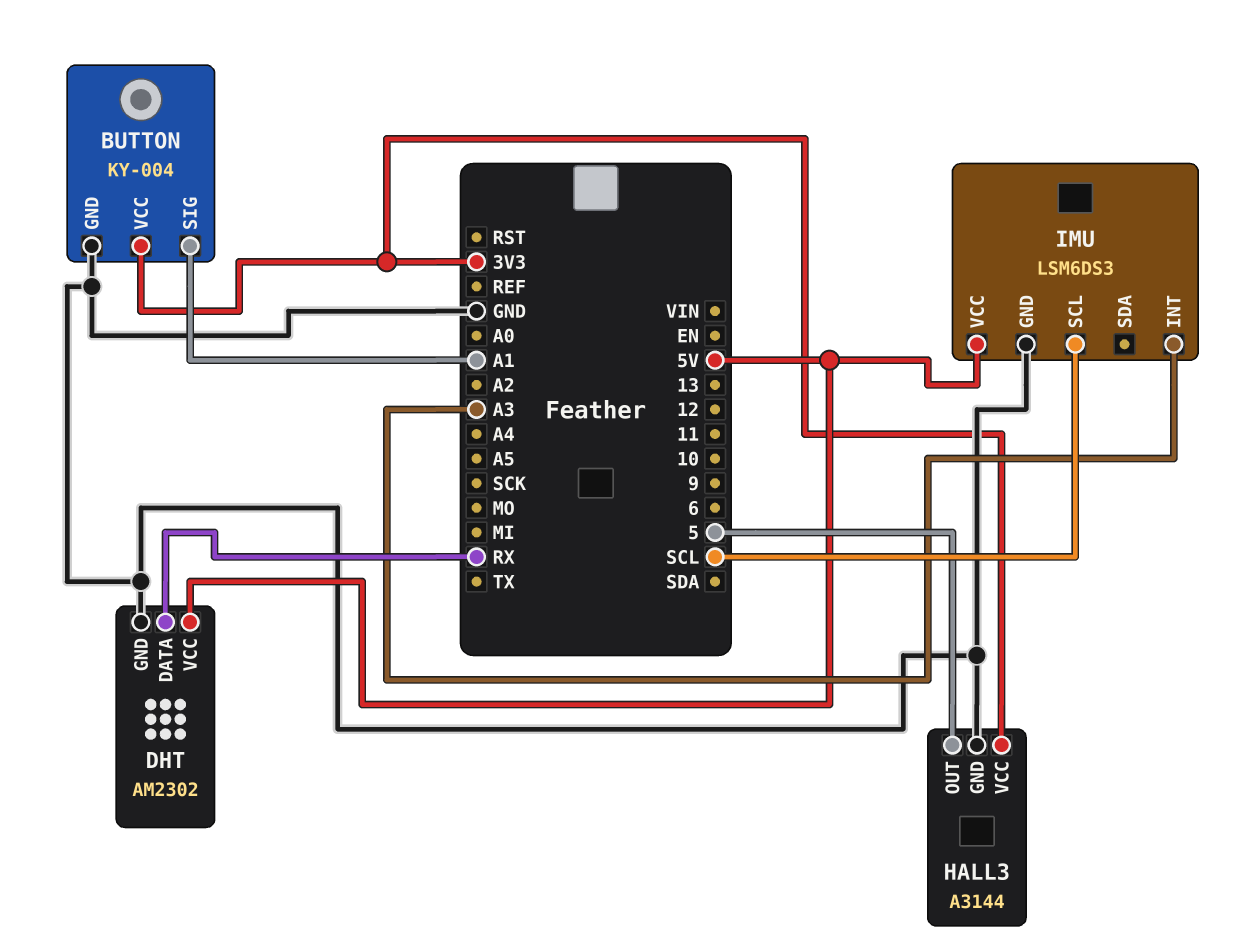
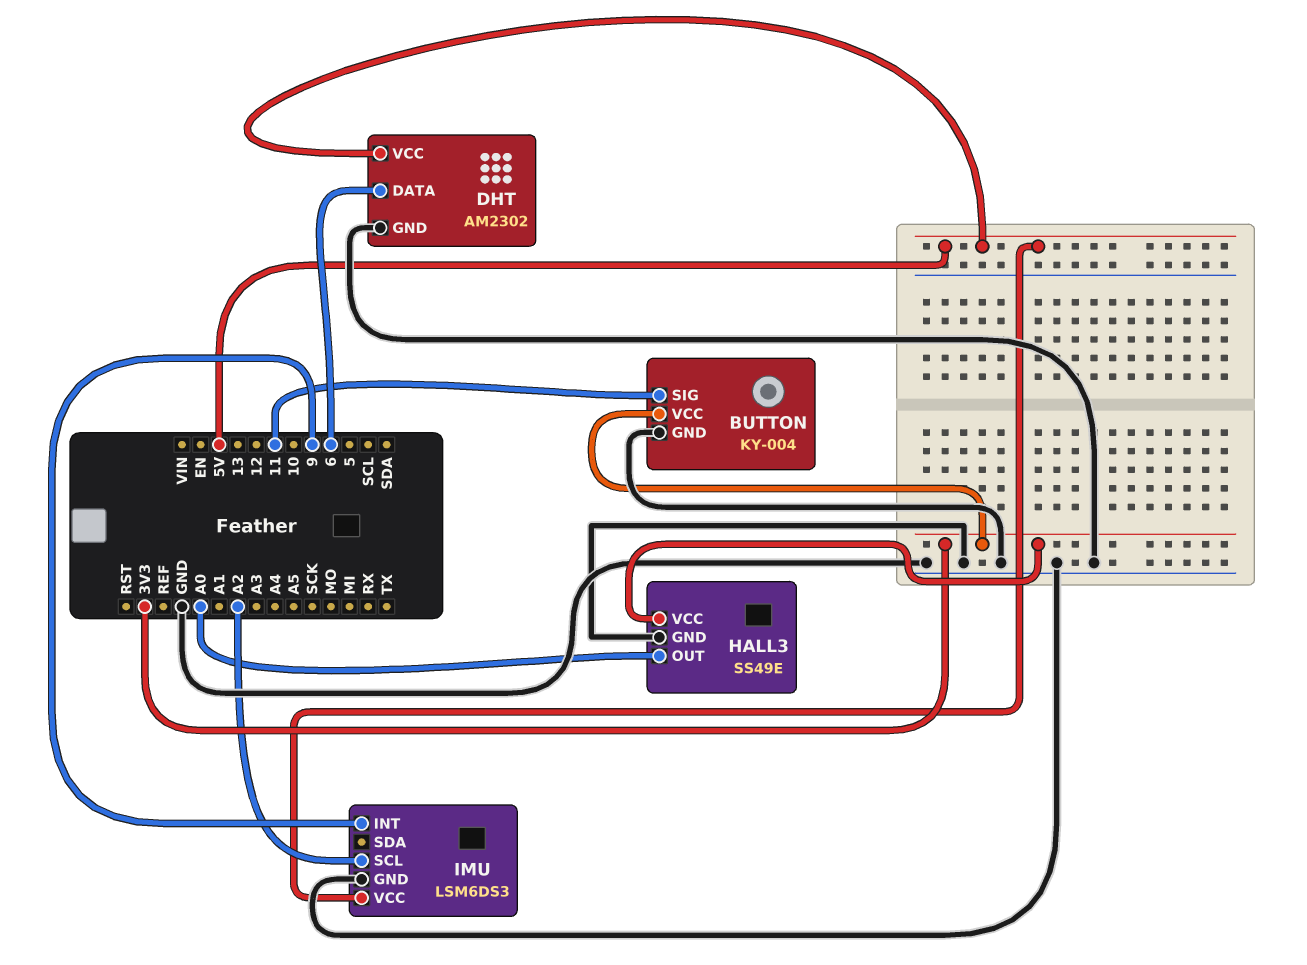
BUTTON pin SIG: A1 -> 11
DHT pin DATA: RX -> 6
HALL3: A3144 -> SS49E
HALL3 pin OUT: 5 -> A0
IMU pin INT: A3 -> 9
IMU pin SCL: SCL -> A2

